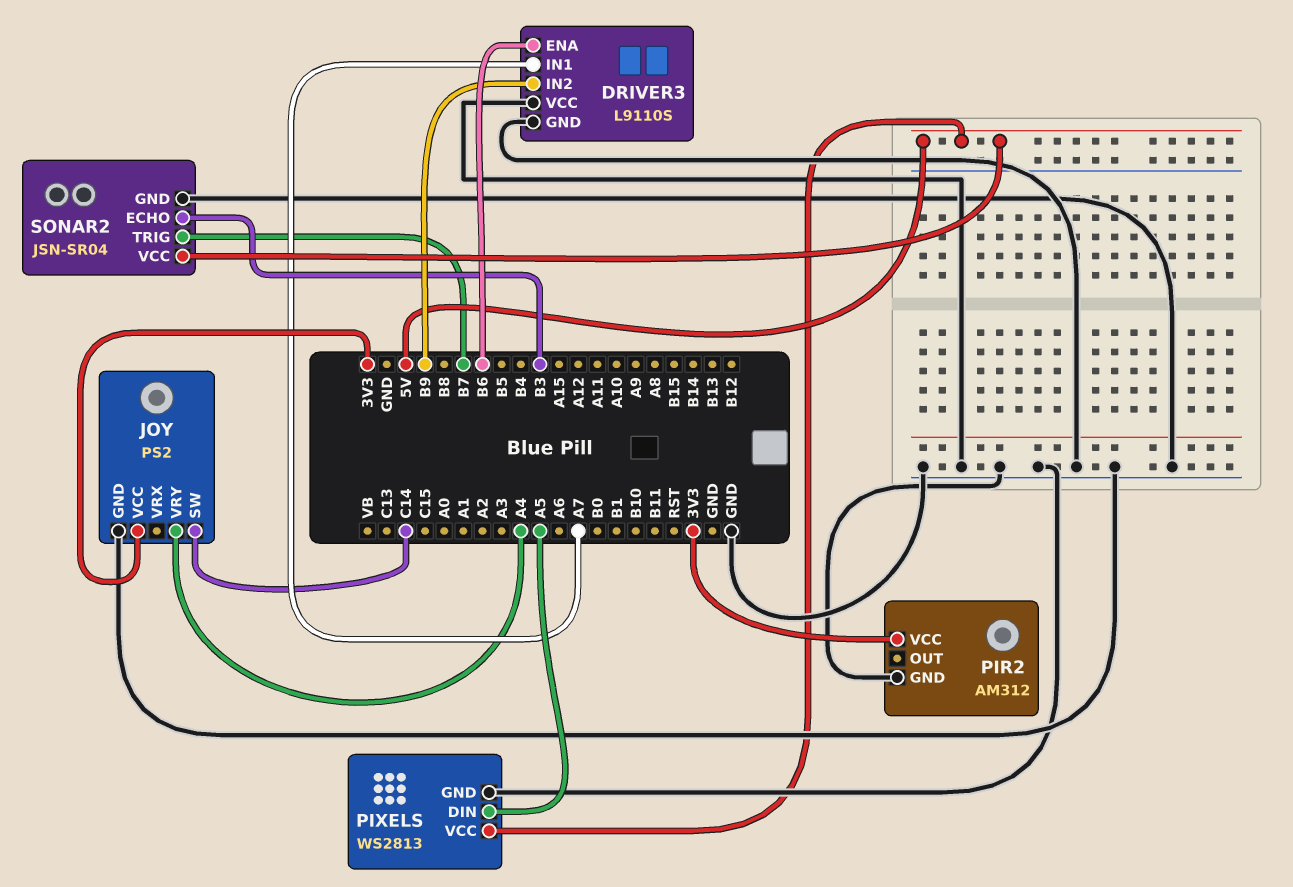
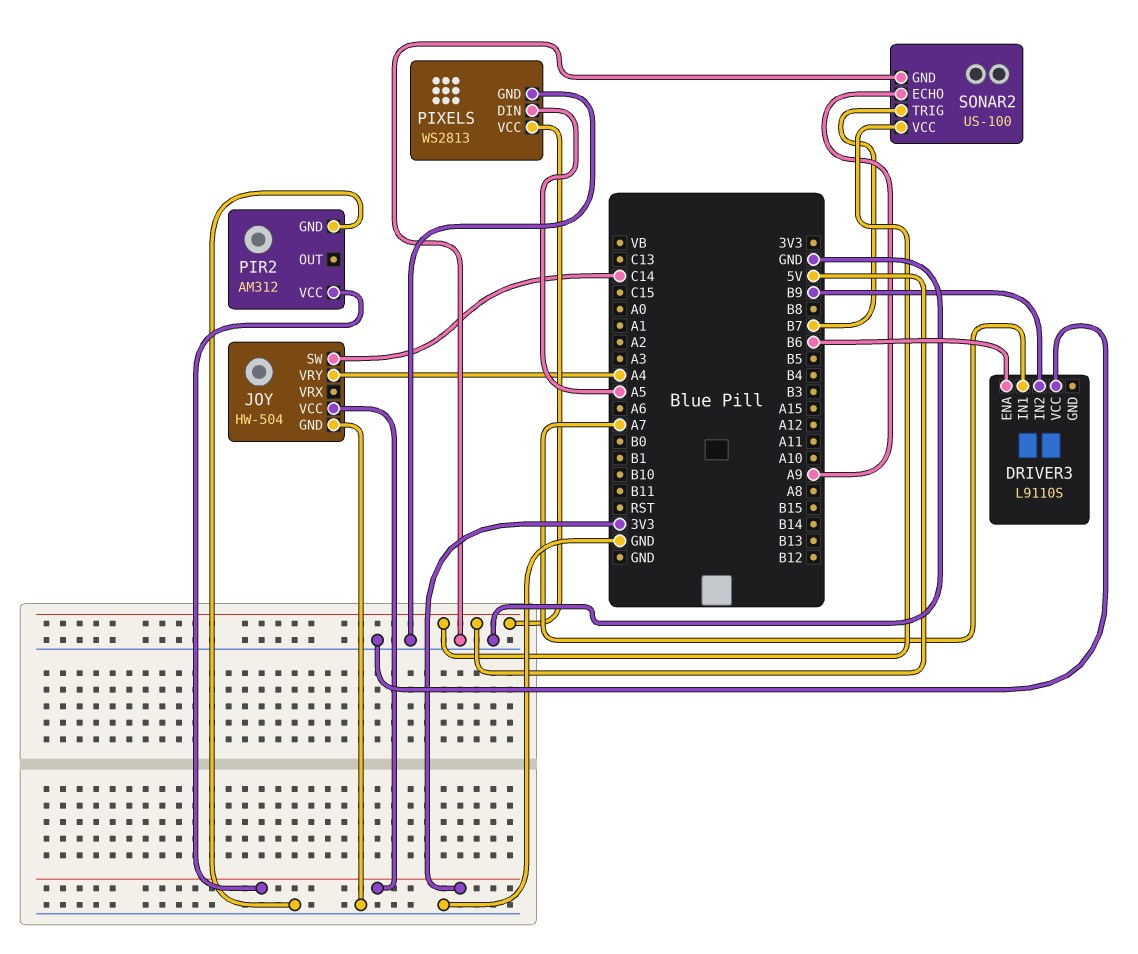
DRIVER3 pin GND: GND -> none
JOY: PS2 -> HW-504
SONAR2: JSN-SR04 -> US-100
SONAR2 pin ECHO: B3 -> A9

